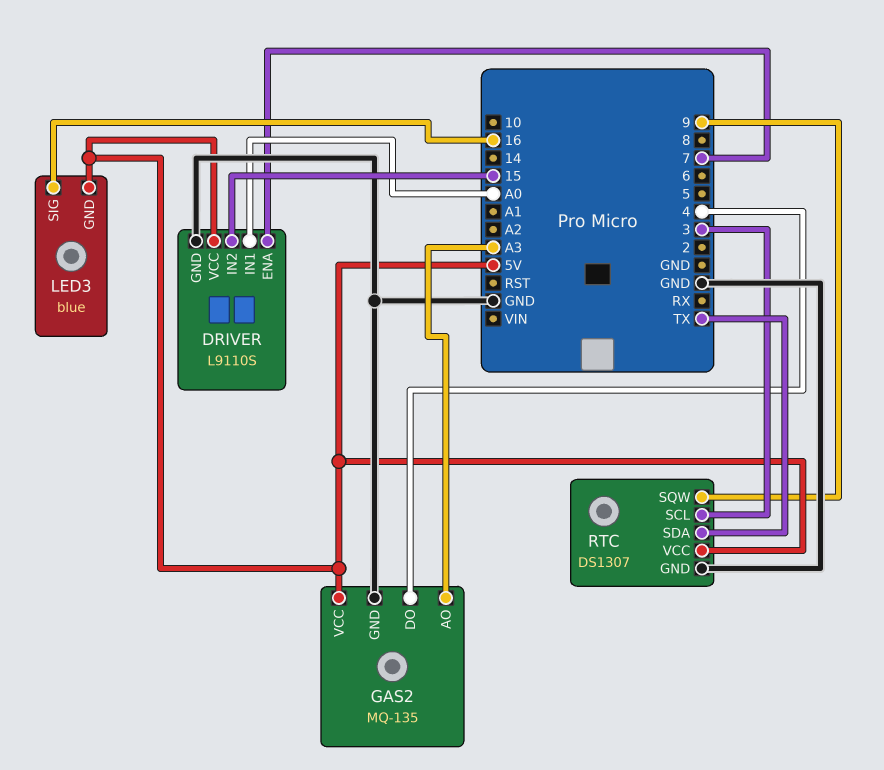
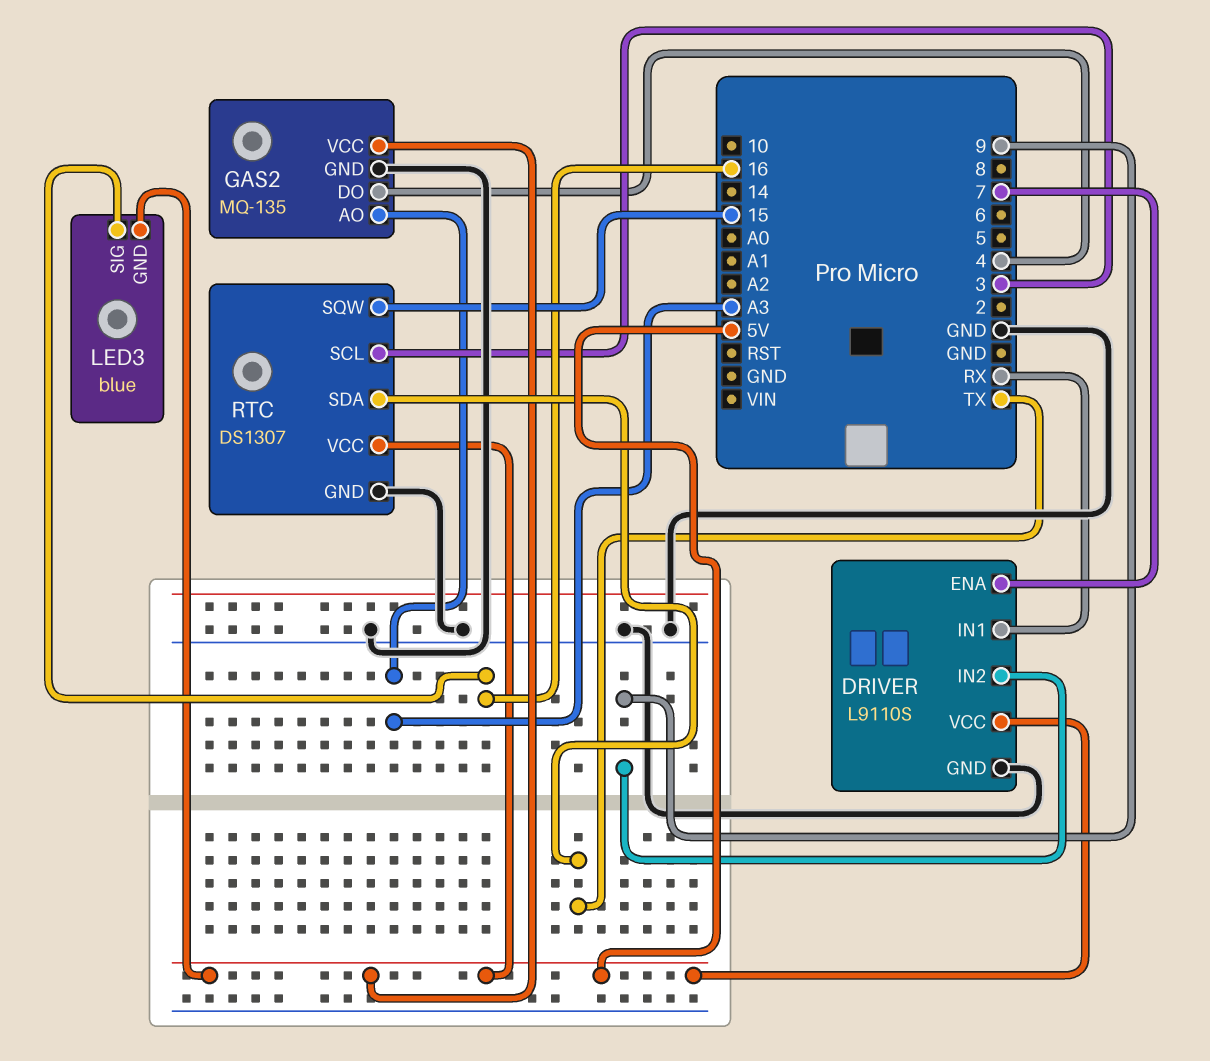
DRIVER pin IN1: A0 -> RX
DRIVER pin IN2: 15 -> 9
RTC pin SQW: 9 -> 15

